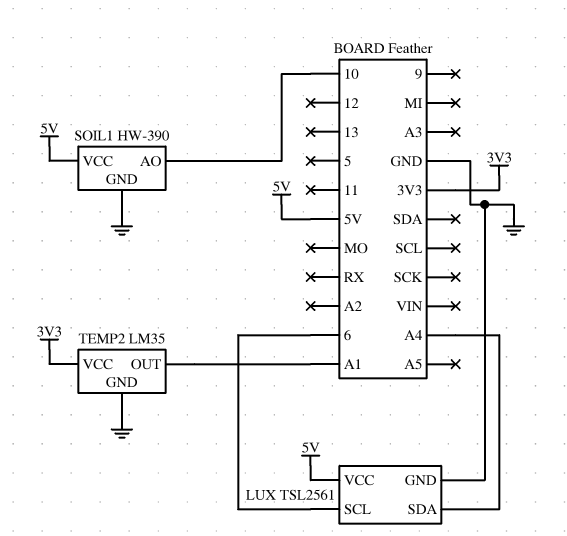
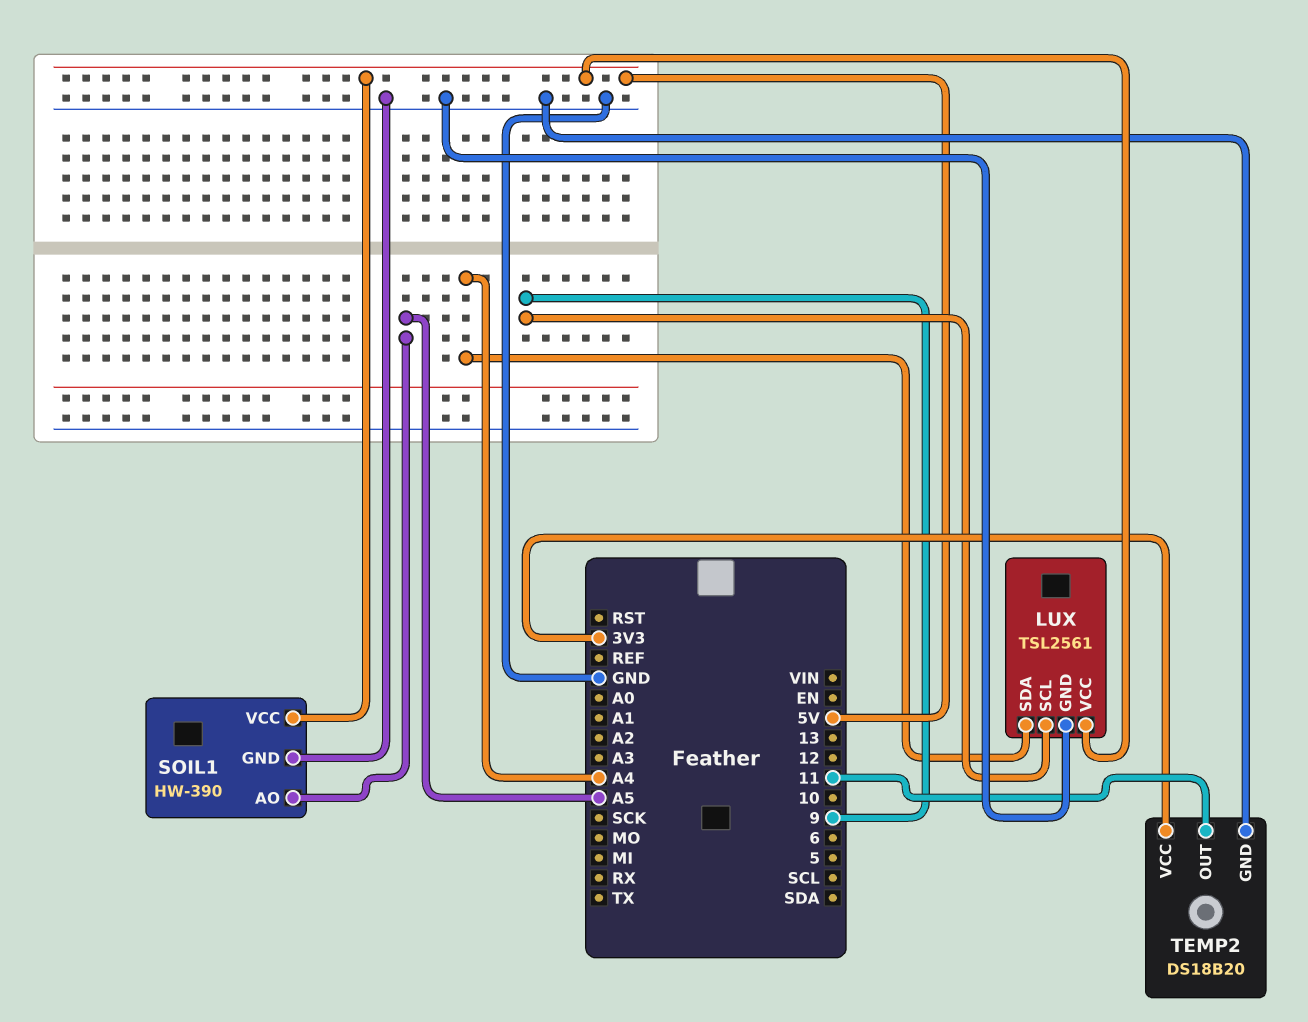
LUX pin SCL: 6 -> 9
SOIL1 pin AO: 10 -> A5
TEMP2: LM35 -> DS18B20
TEMP2 pin OUT: A1 -> 11

